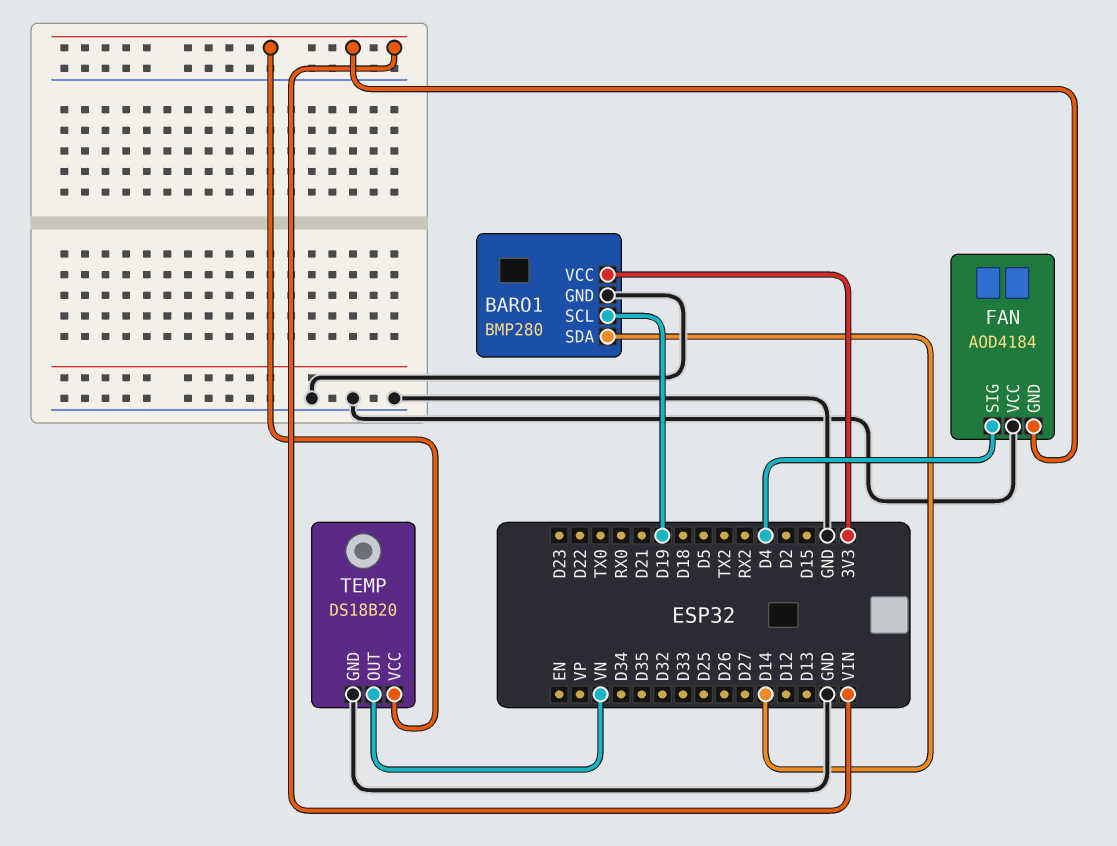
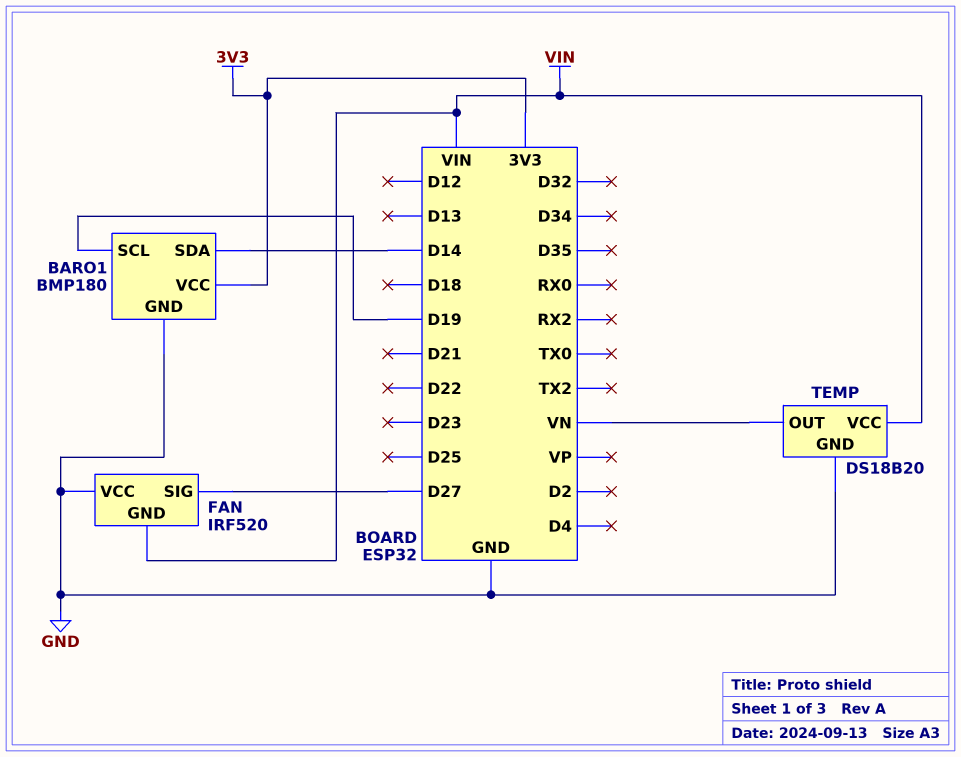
BARO1: BMP280 -> BMP180
FAN: AOD4184 -> IRF520
FAN pin SIG: D4 -> D27

